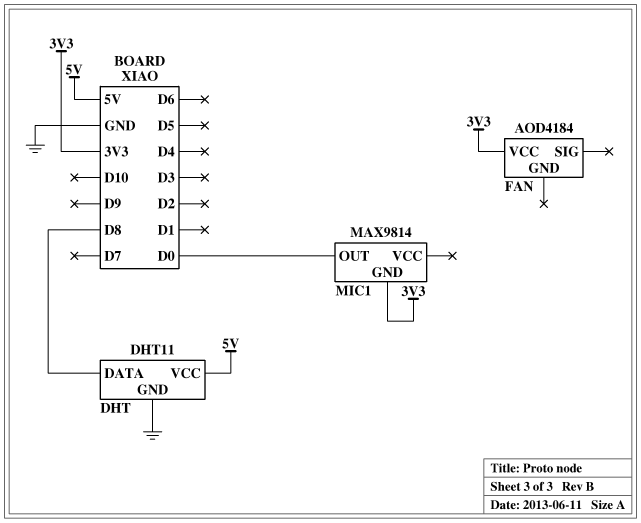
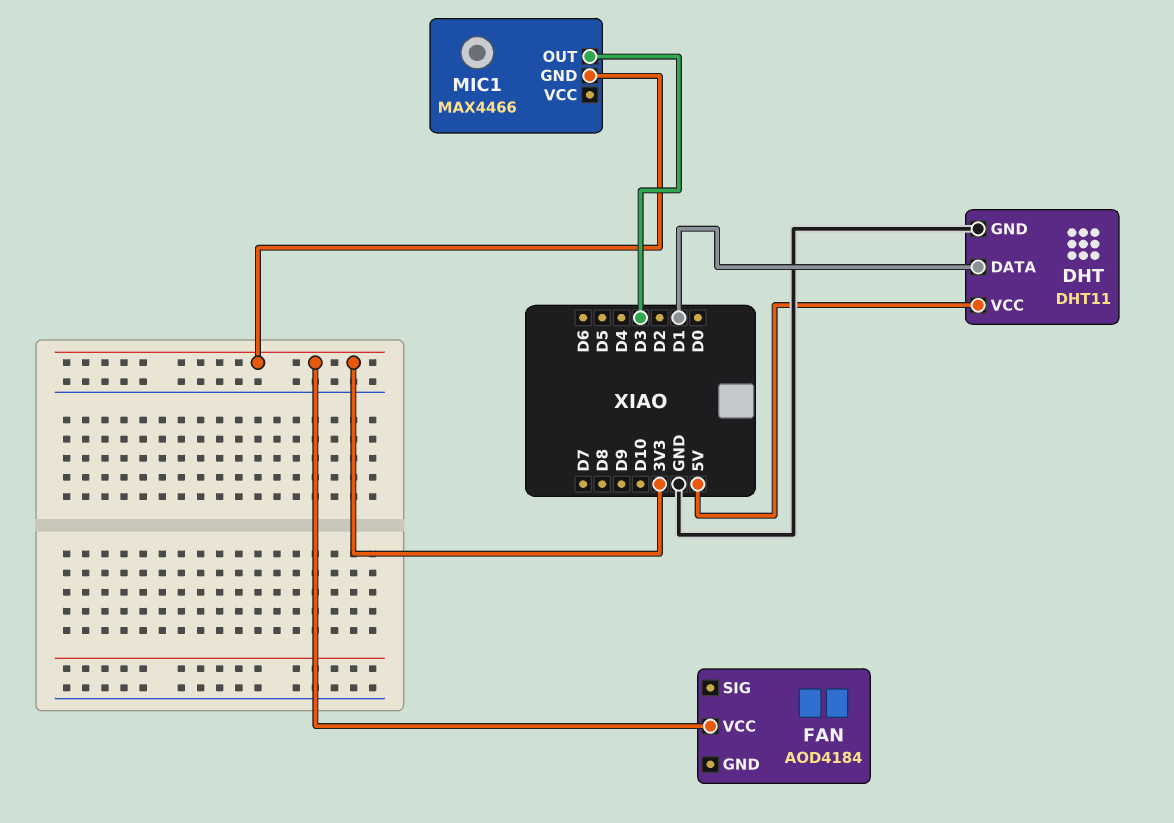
DHT pin DATA: D8 -> D1
MIC1: MAX9814 -> MAX4466
MIC1 pin OUT: D0 -> D3

